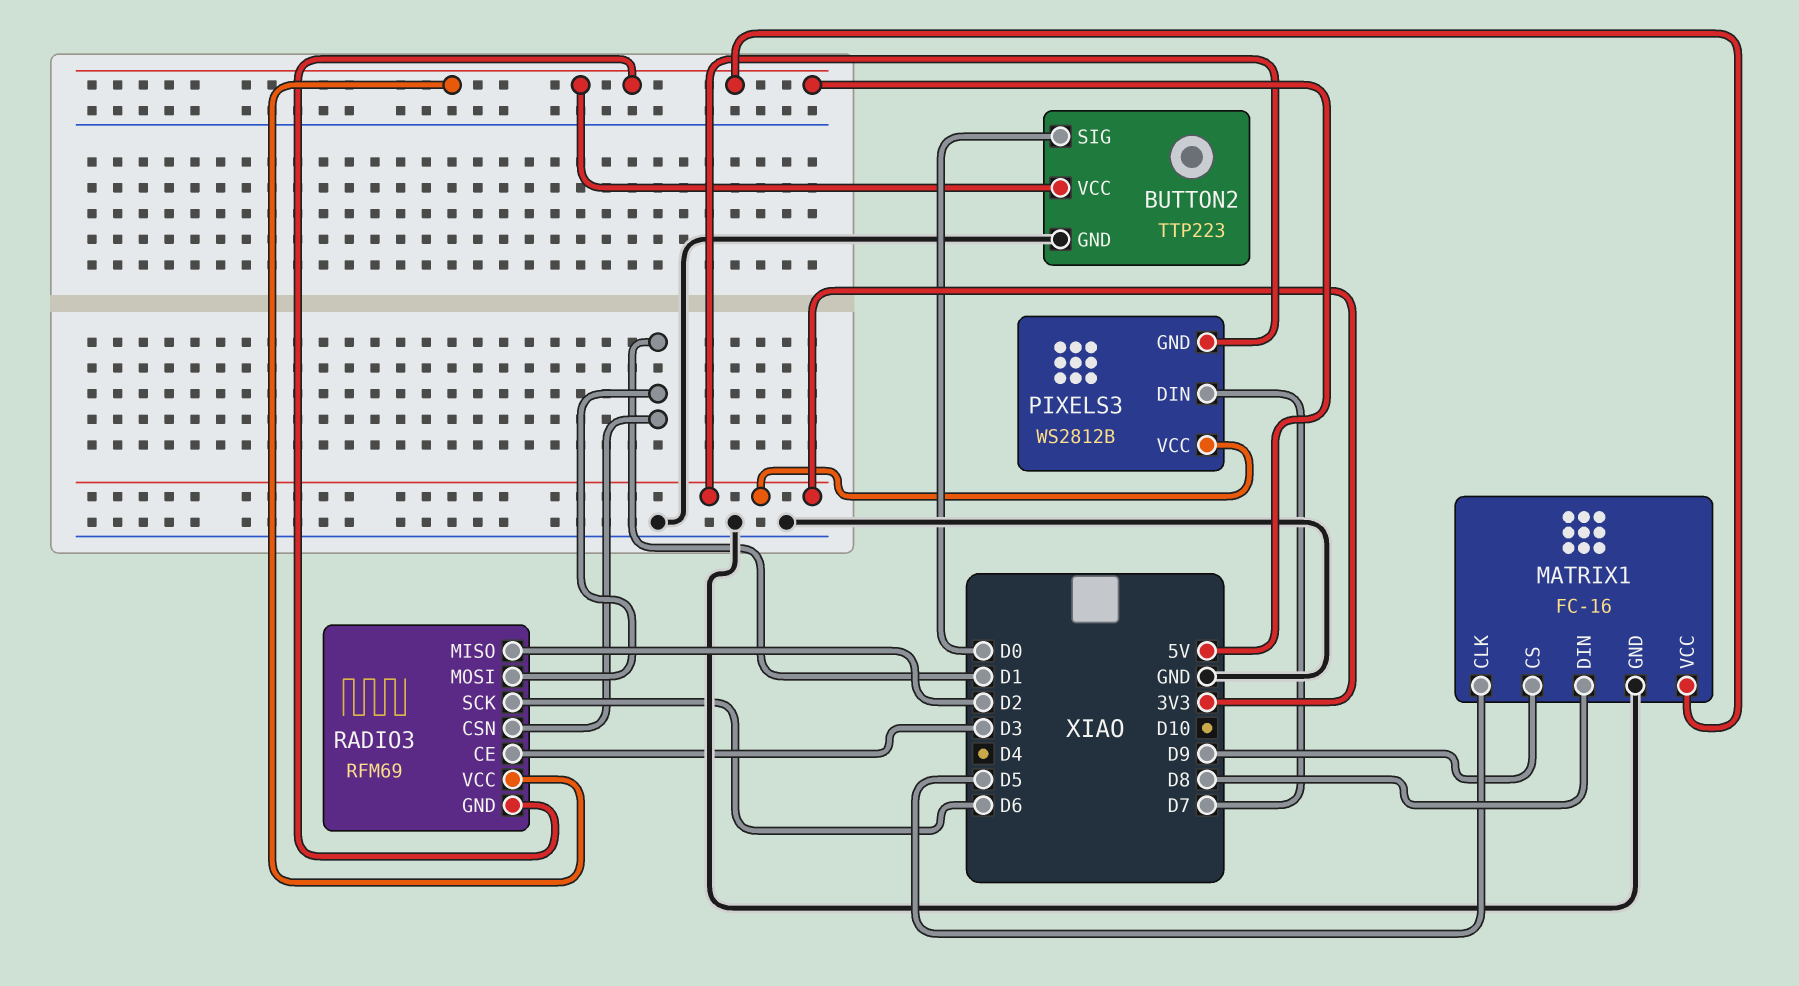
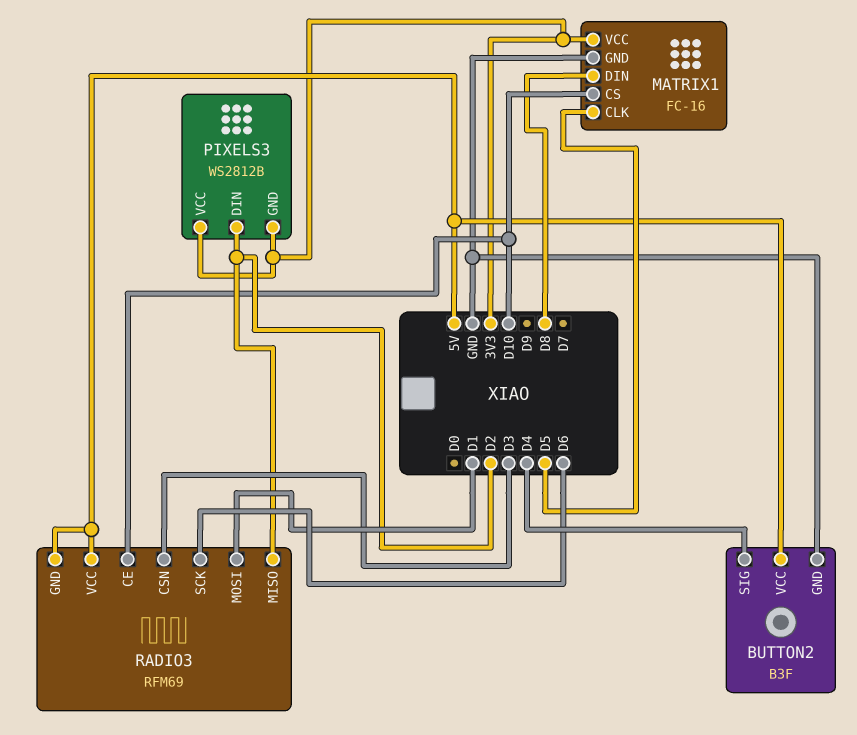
BUTTON2: TTP223 -> B3F
BUTTON2 pin SIG: D0 -> D4
MATRIX1 pin CS: D9 -> D10
MATRIX1 pin VCC: 5V -> 3V3
PIXELS3 pin DIN: D7 -> D2
RADIO3 pin CE: D3 -> D10
RADIO3 pin CSN: D1 -> D3

